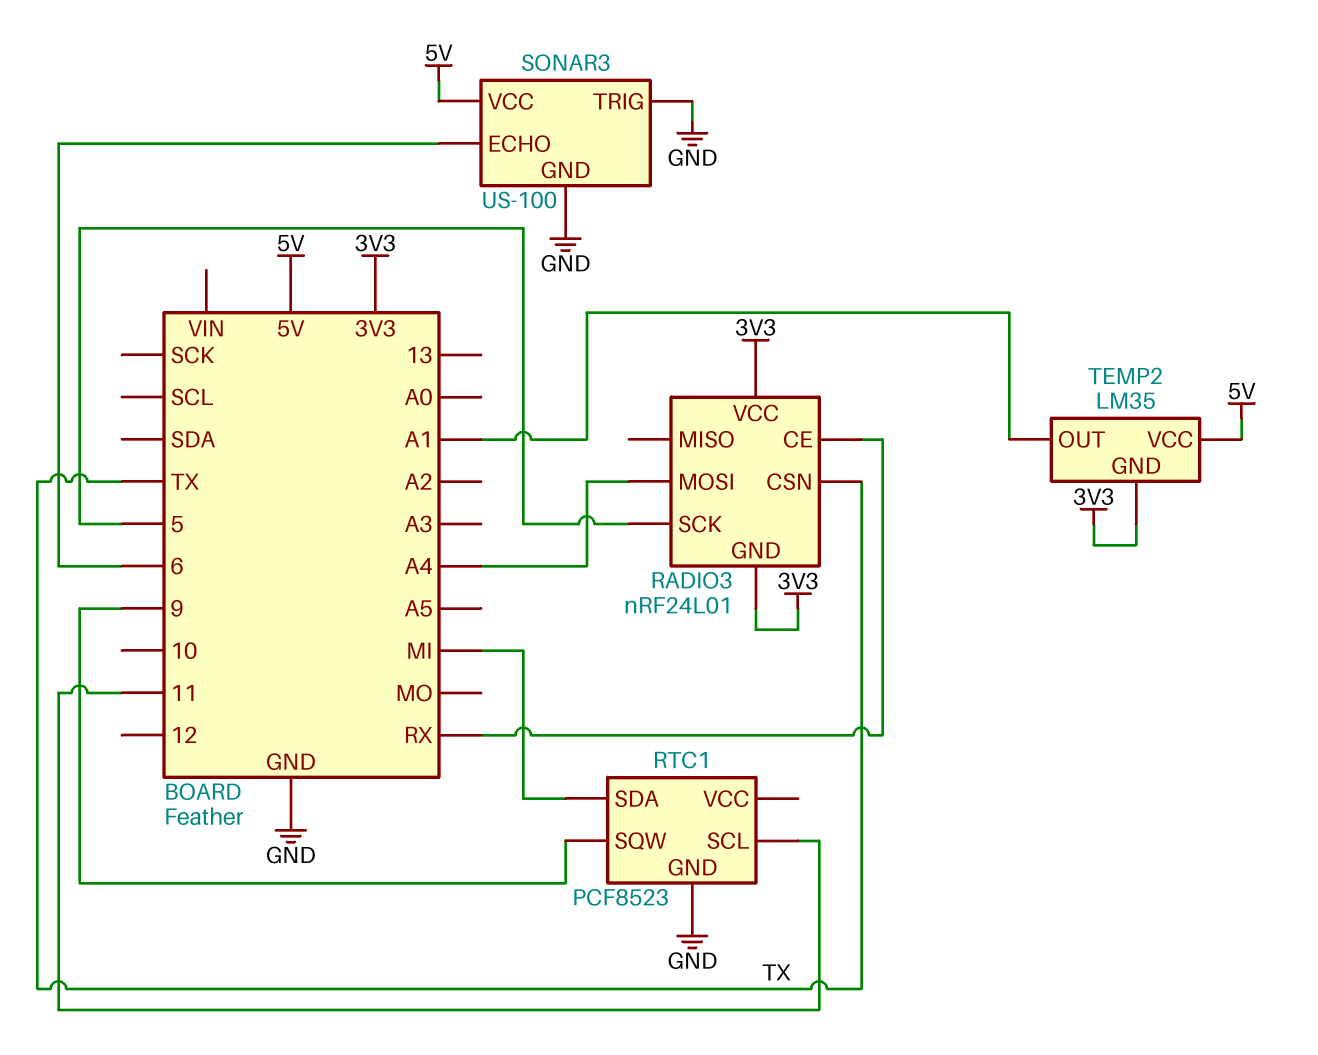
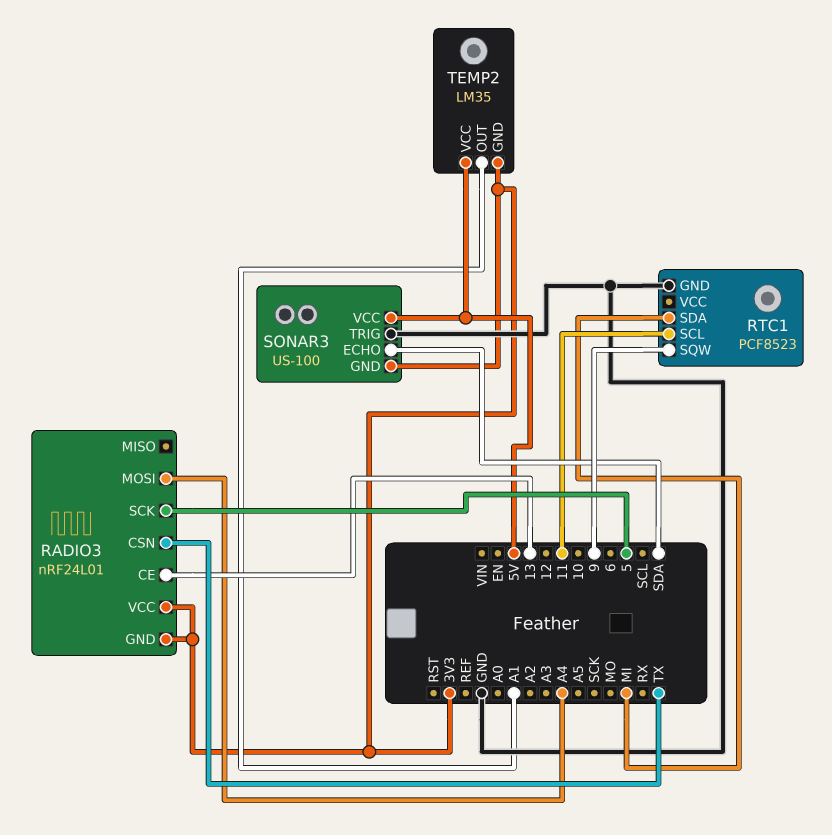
RADIO3 pin CE: RX -> 13
SONAR3 pin ECHO: 6 -> SDA
SONAR3 pin GND: GND -> 3V3

